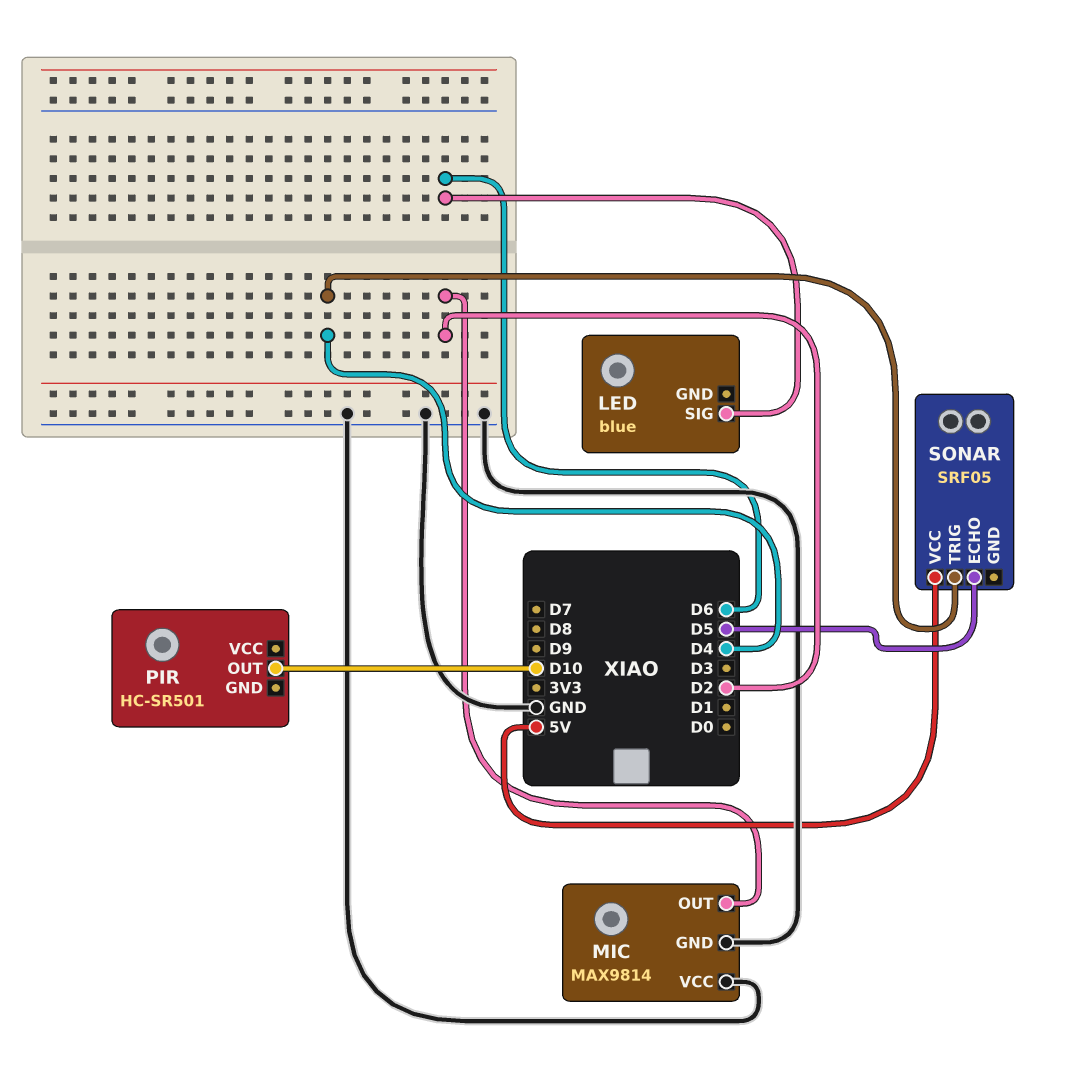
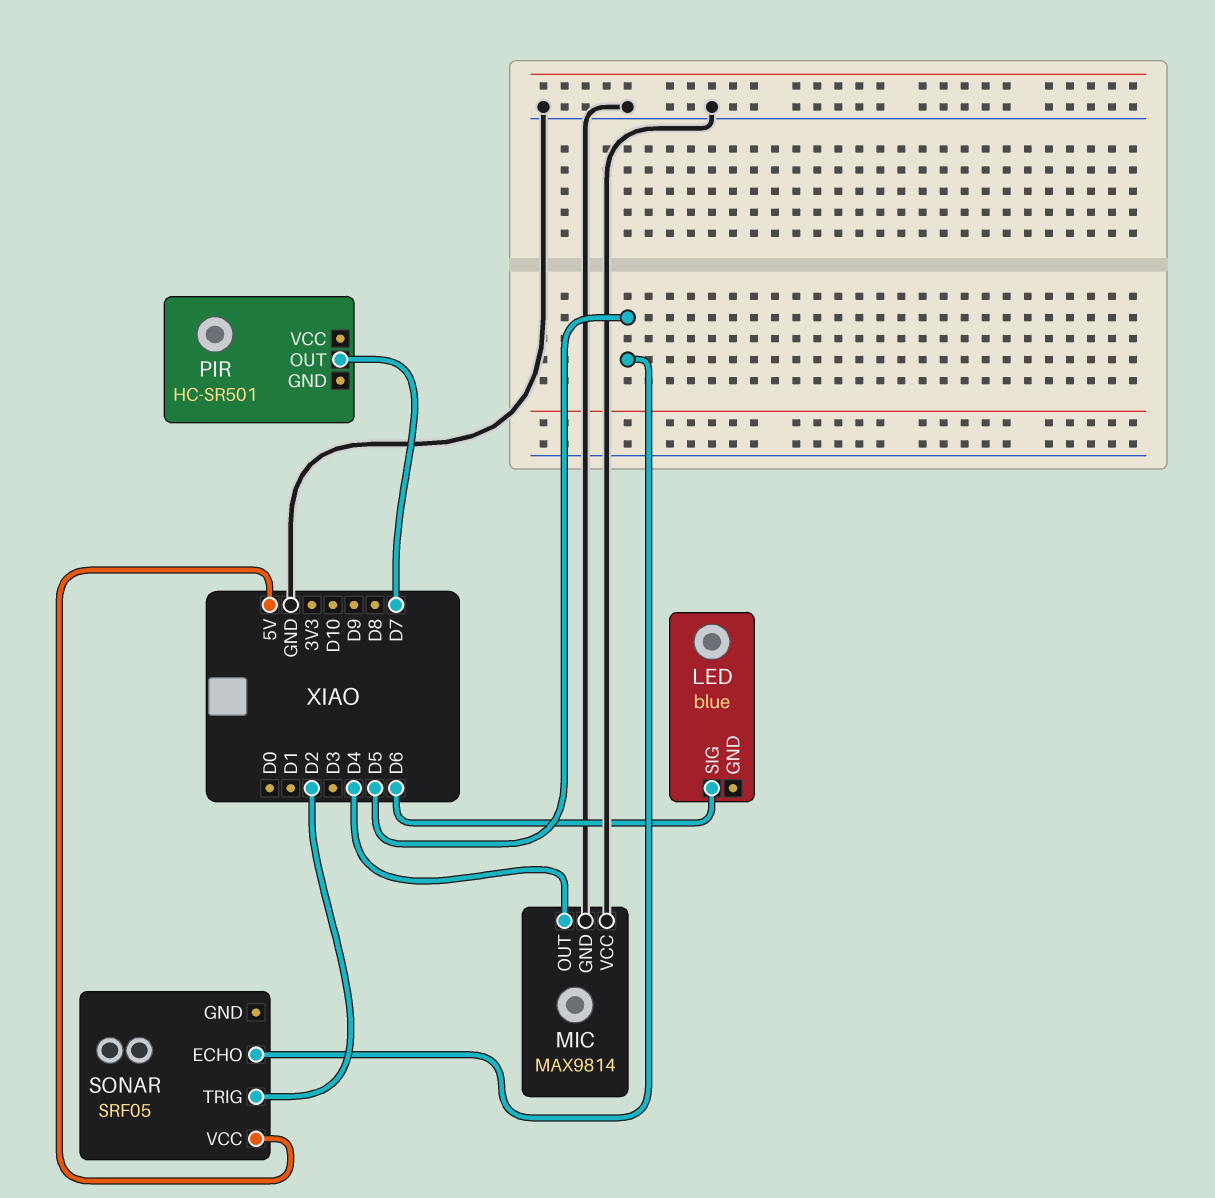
MIC pin OUT: D2 -> D4
PIR pin OUT: D10 -> D7
SONAR pin TRIG: D4 -> D2

